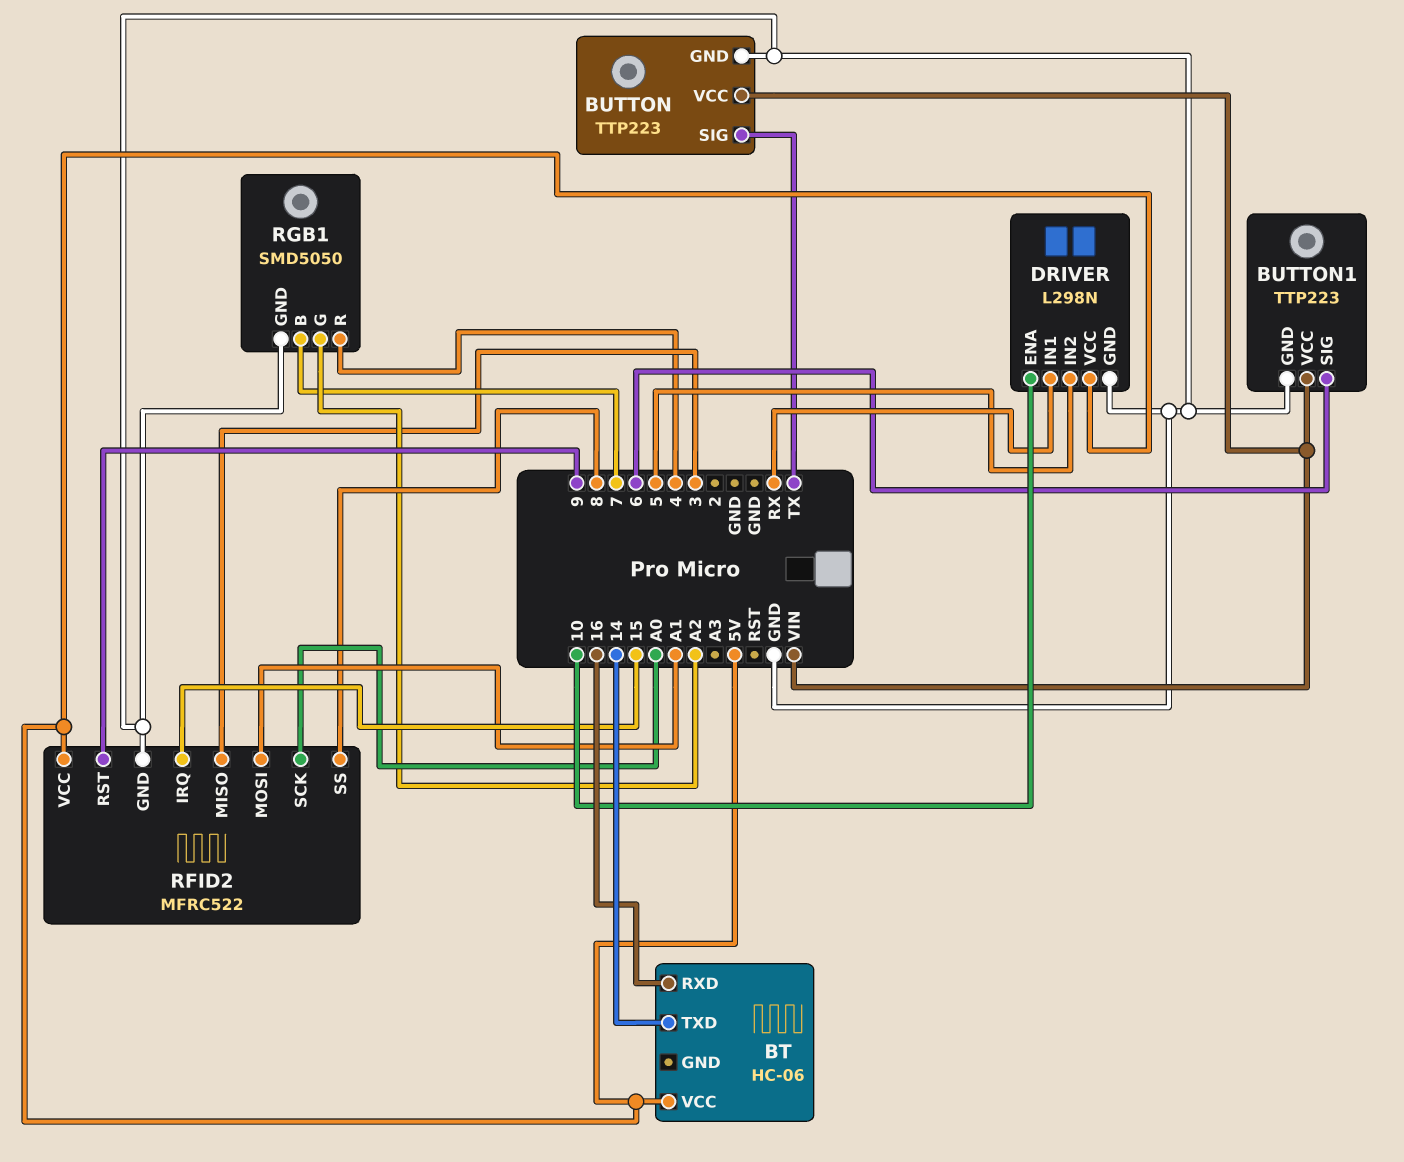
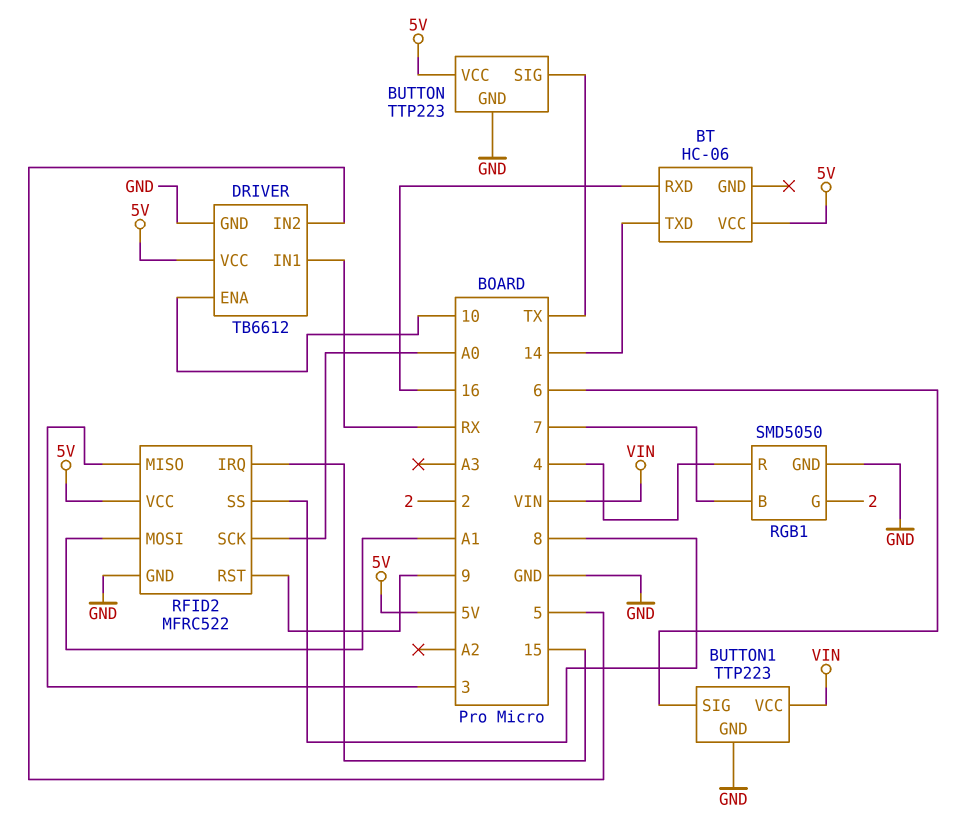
BUTTON pin VCC: VIN -> 5V
DRIVER: L298N -> TB6612
RGB1 pin G: A2 -> 2

